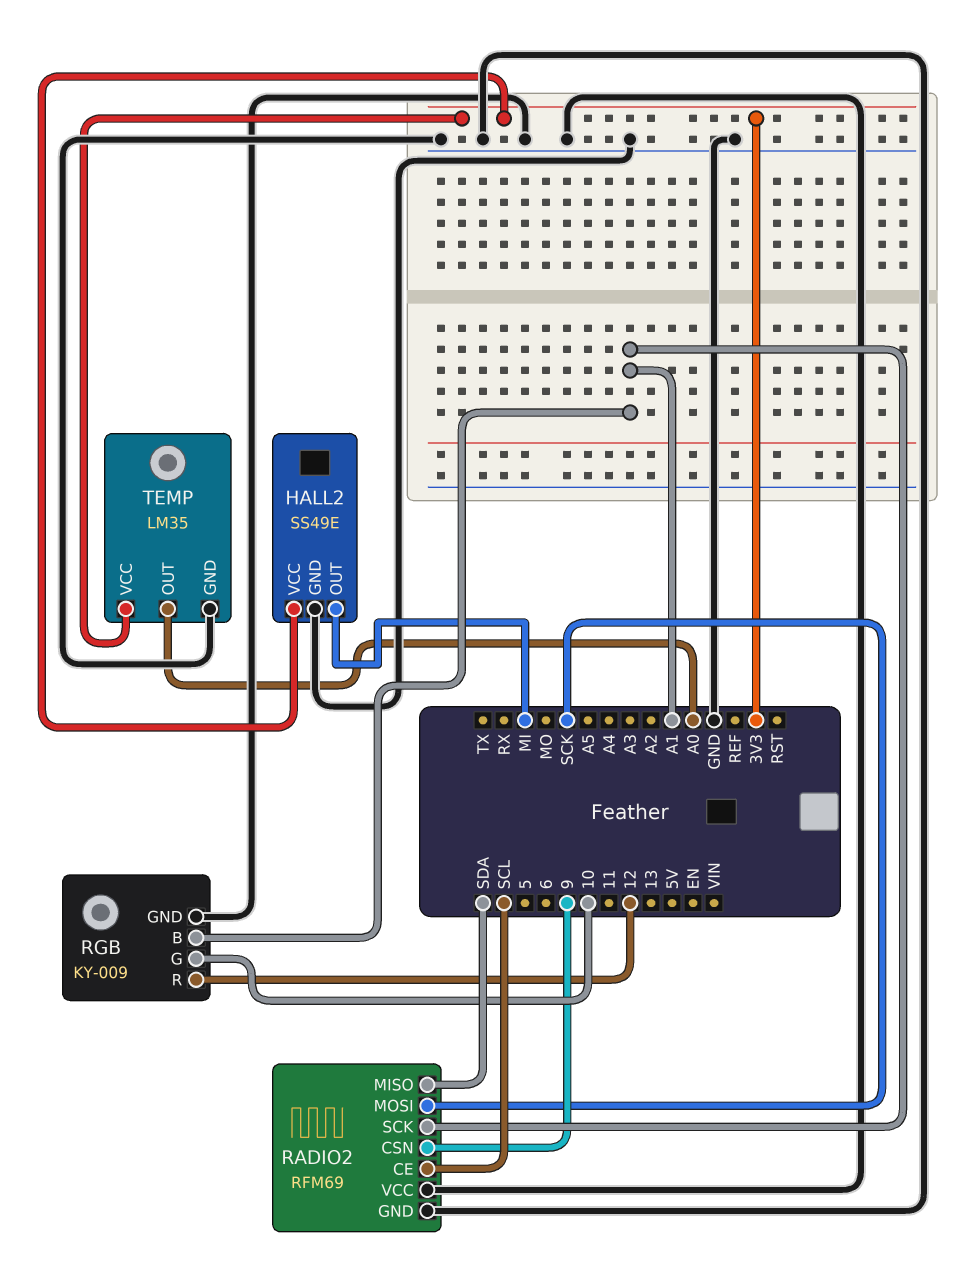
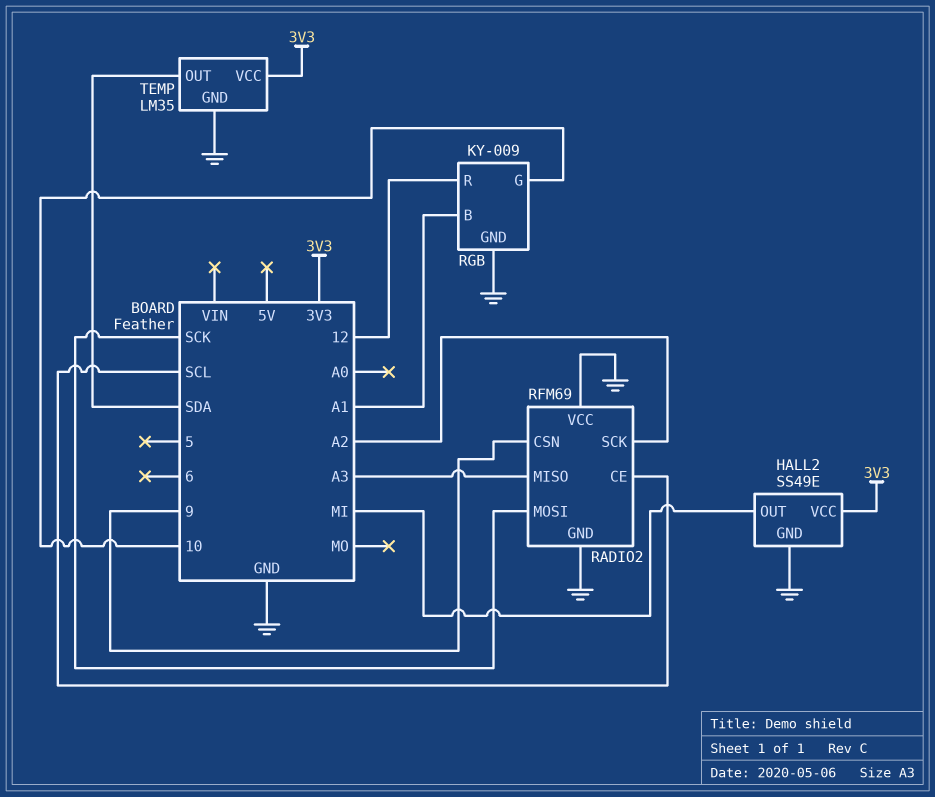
RADIO2 pin MISO: SDA -> A3
RADIO2 pin SCK: A1 -> A2
TEMP pin OUT: A0 -> SDA

